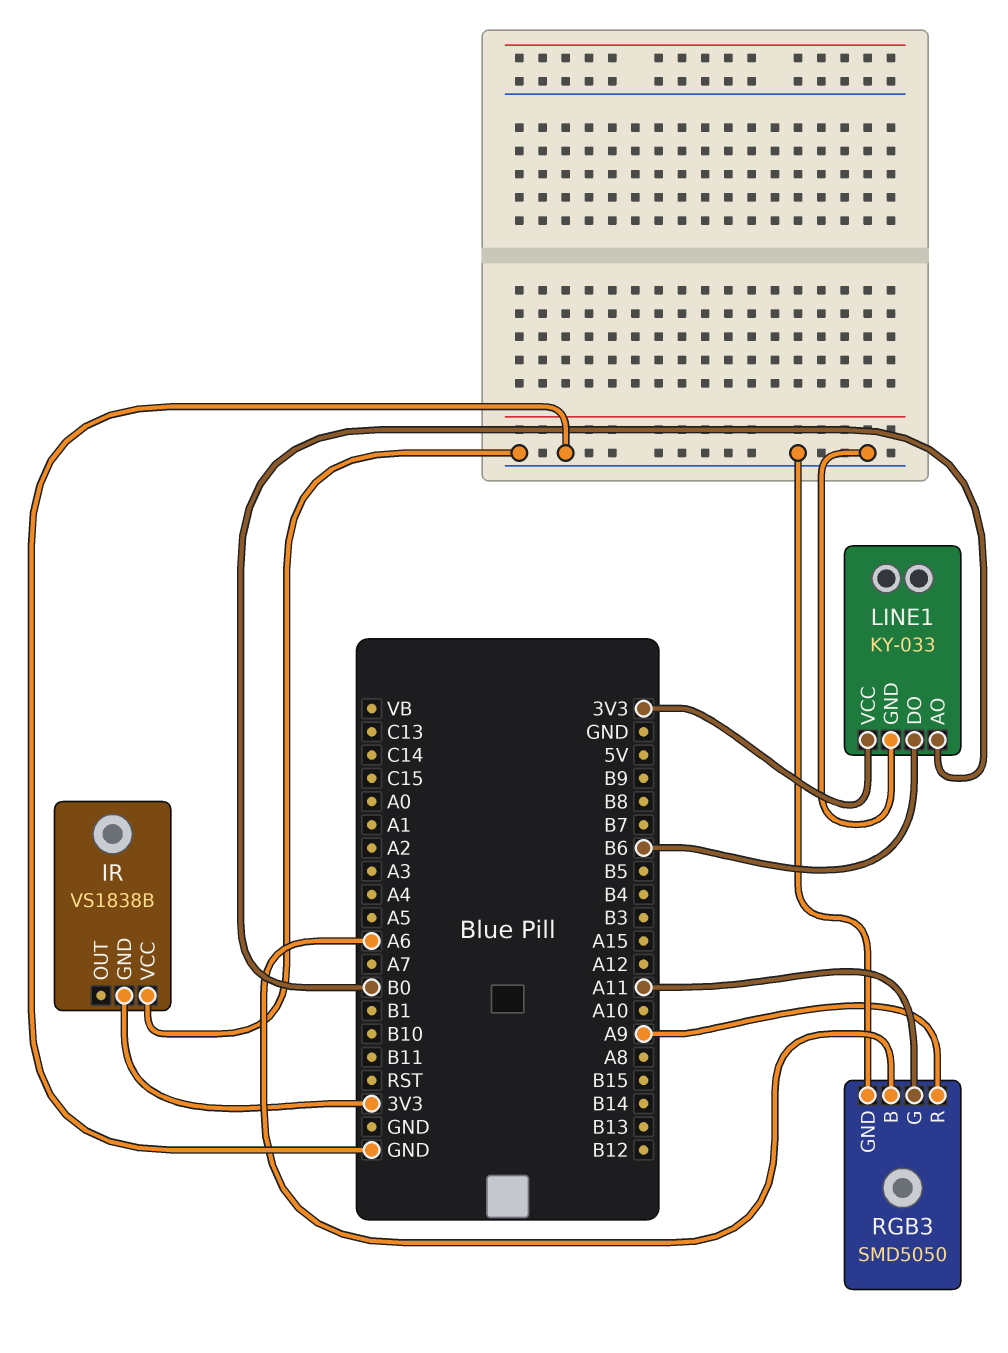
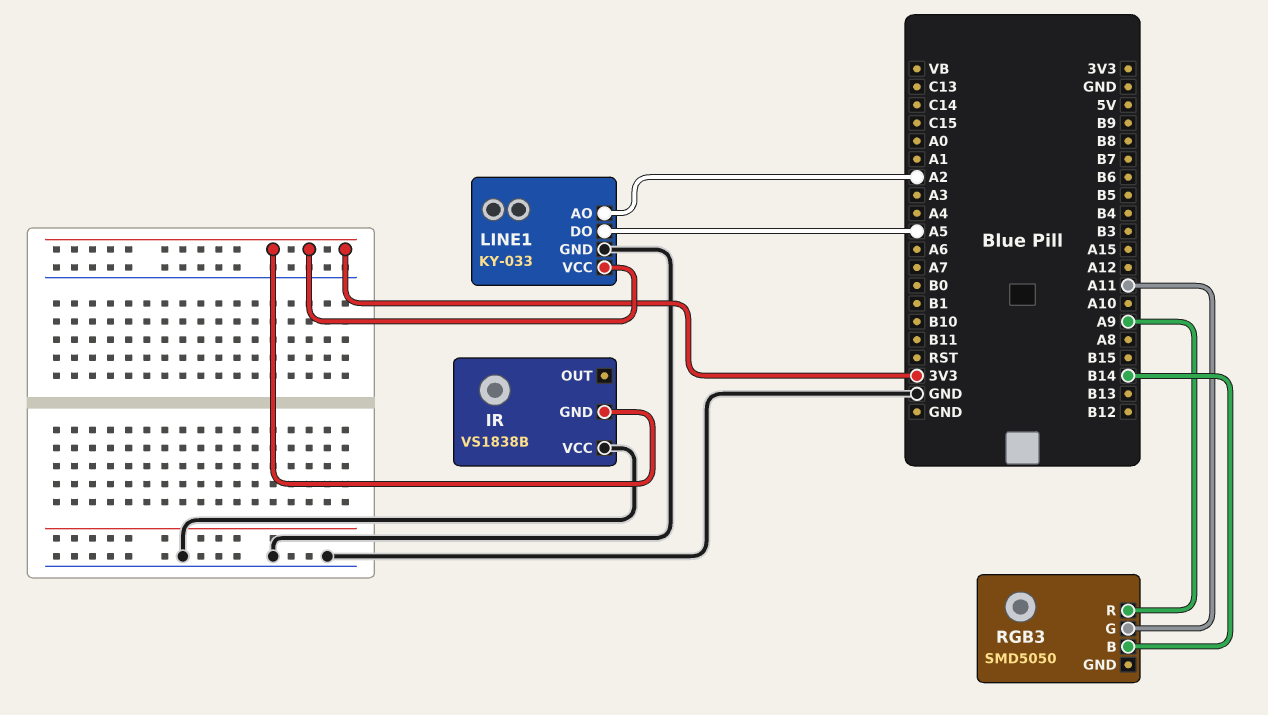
LINE1 pin AO: B0 -> A2
LINE1 pin DO: B6 -> A5
RGB3 pin B: A6 -> B14
RGB3 pin GND: GND -> none

